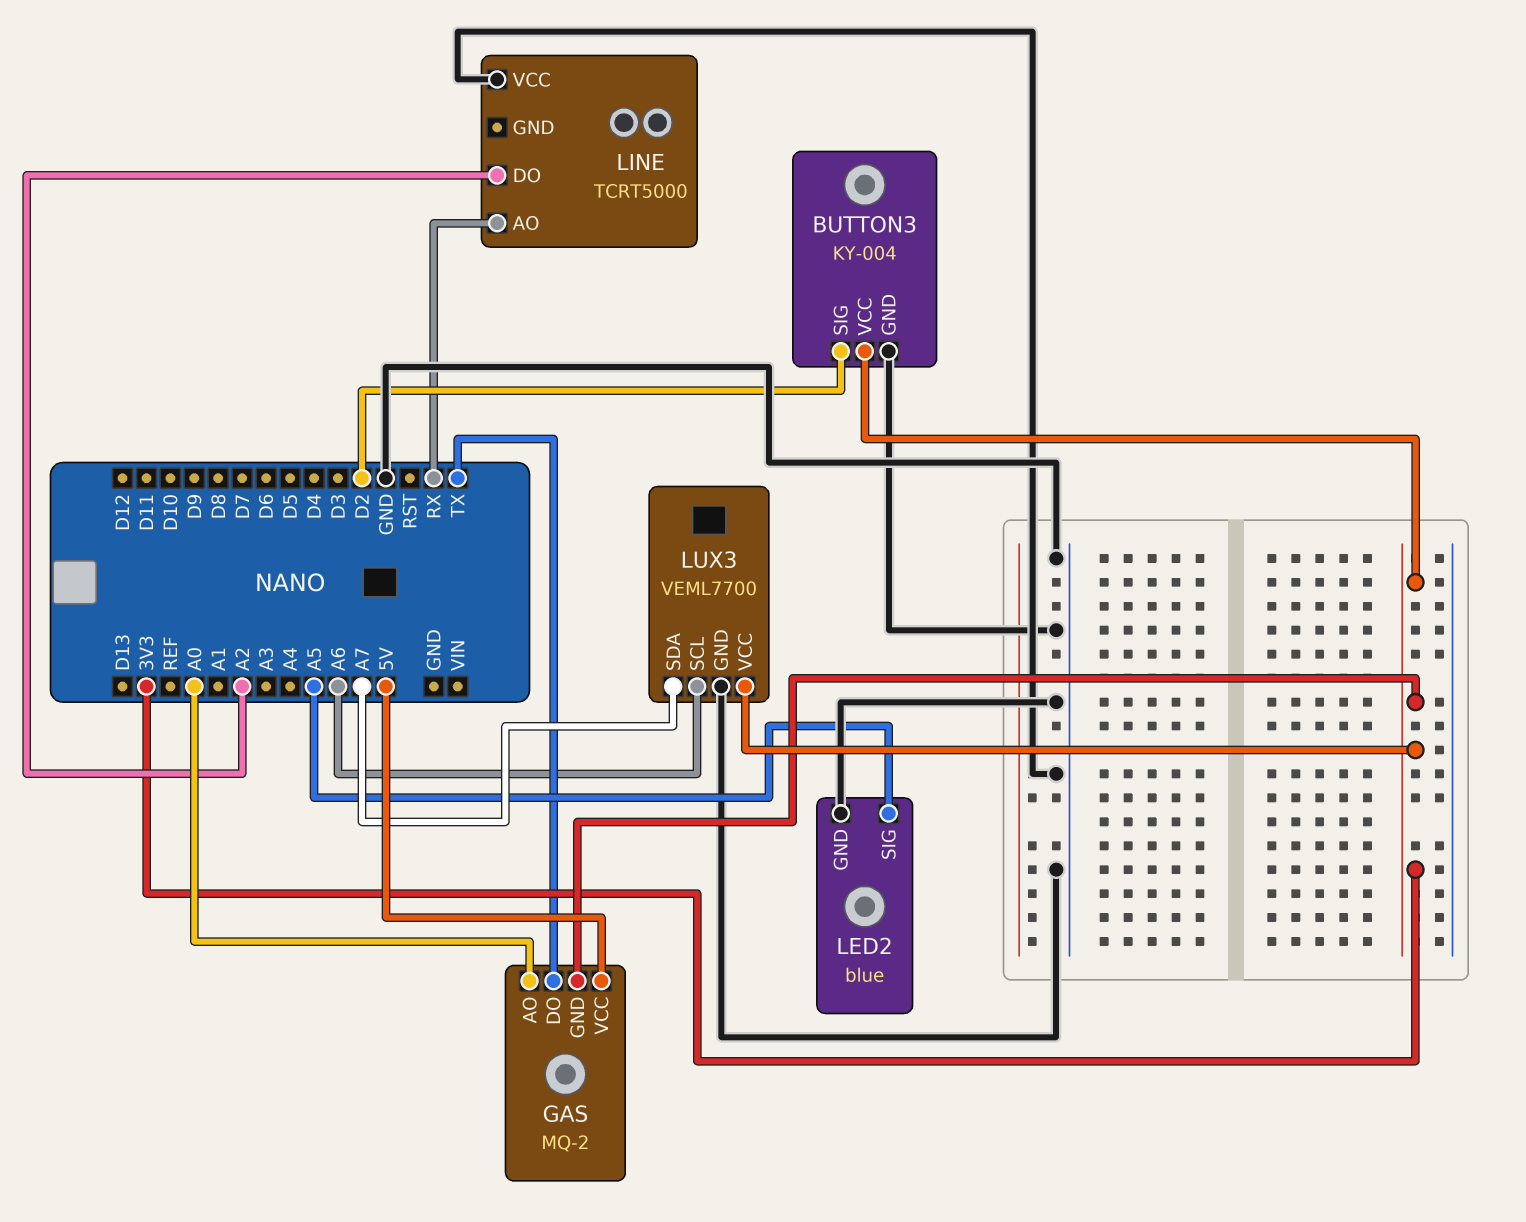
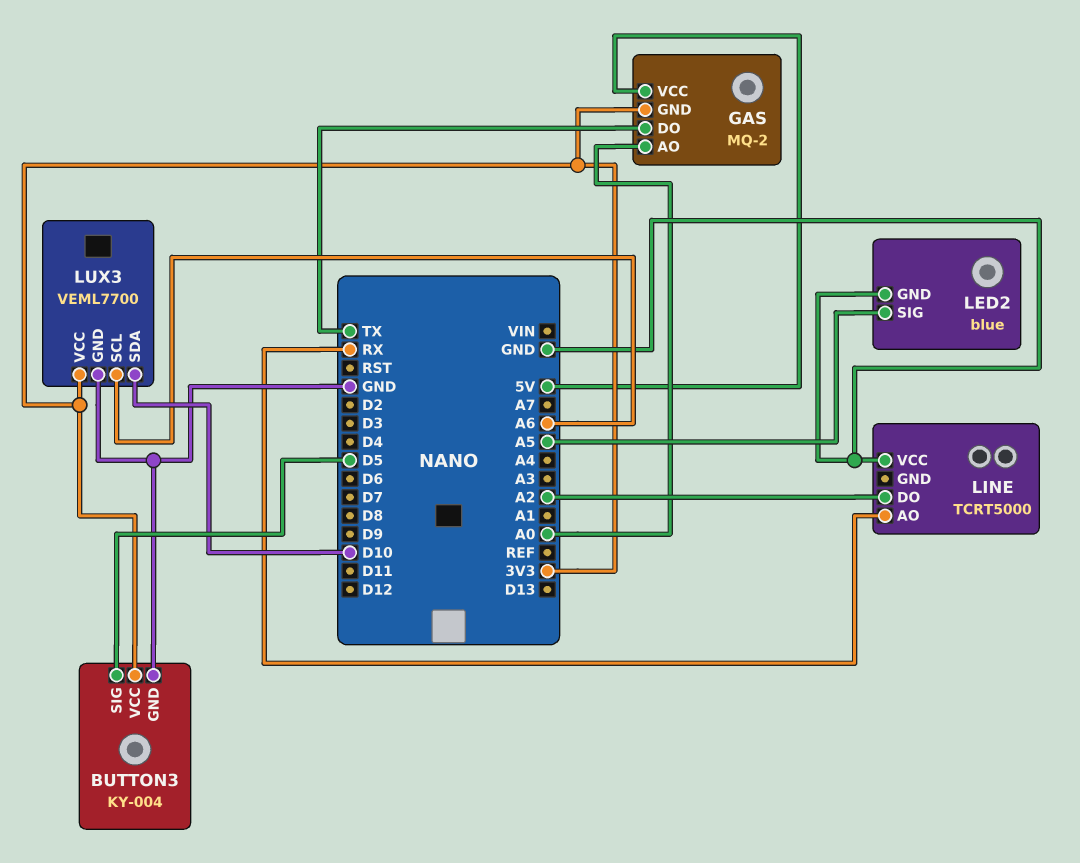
BUTTON3 pin SIG: D2 -> D5
LUX3 pin SDA: A7 -> D10

